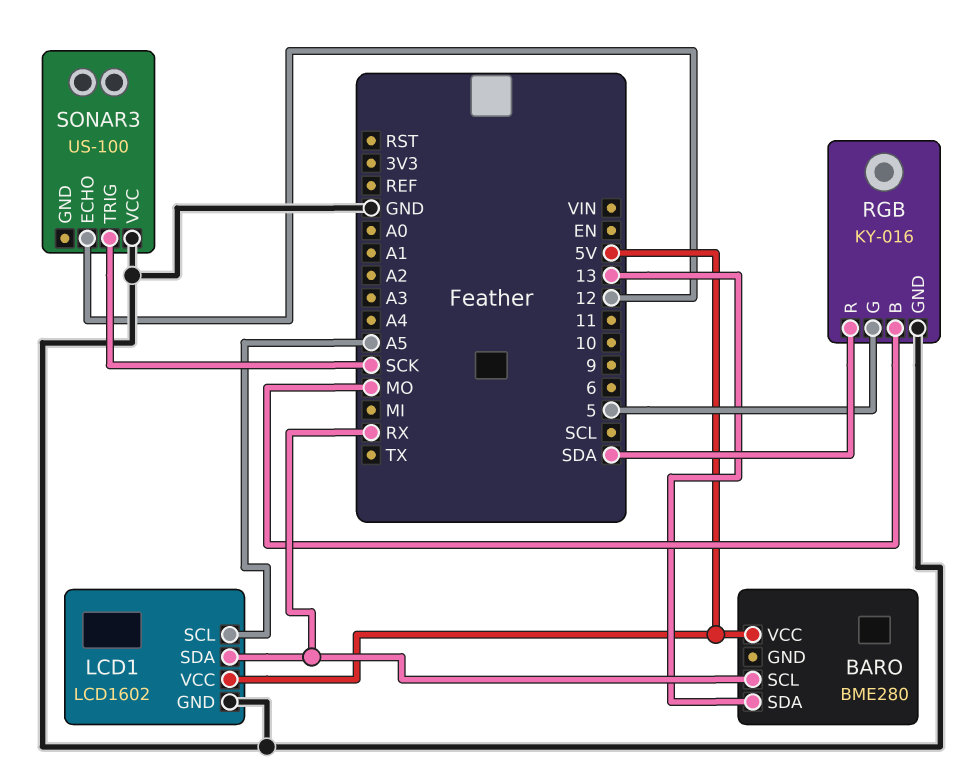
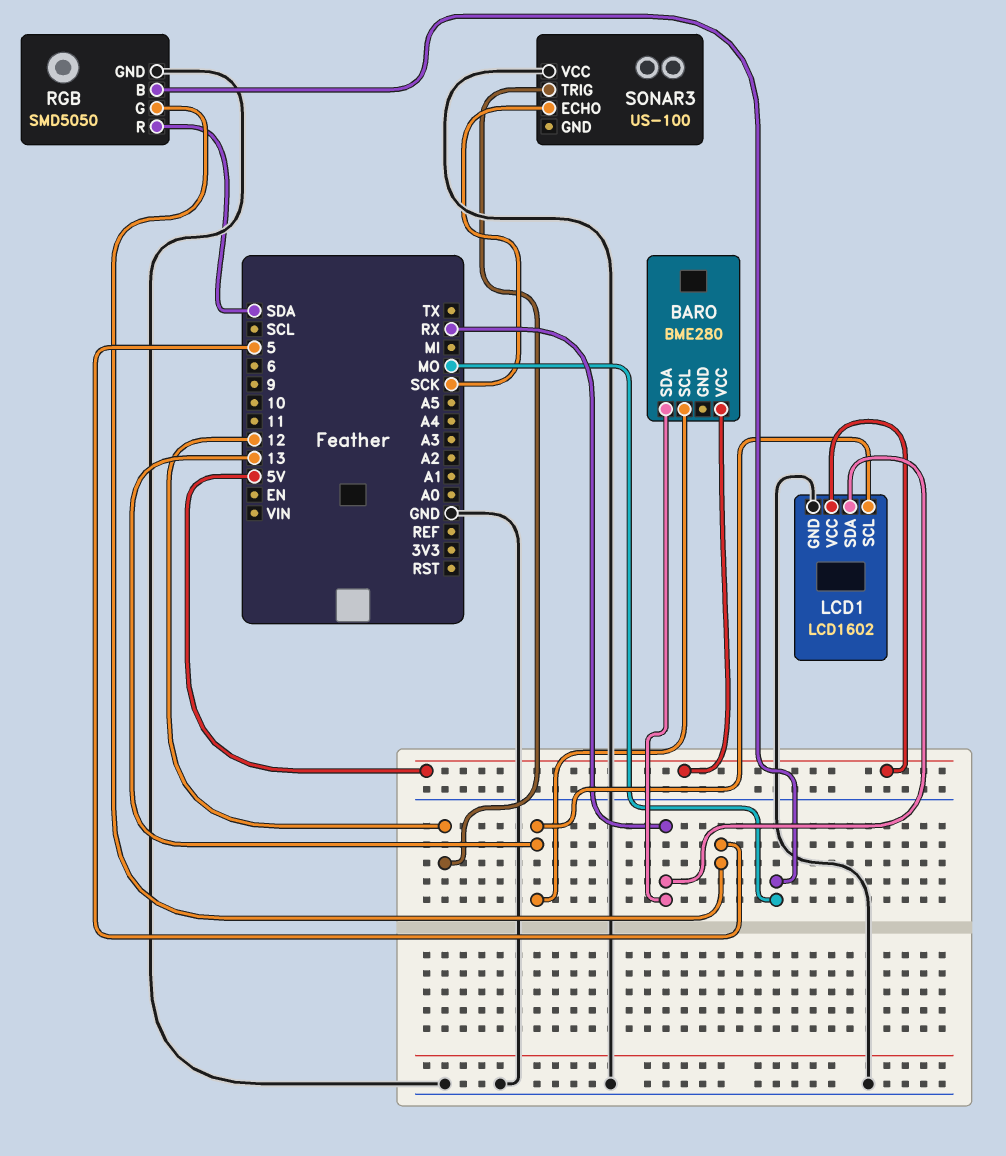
BARO pin SCL: RX -> 13
BARO pin SDA: 13 -> RX
LCD1 pin SCL: A5 -> 13
RGB: KY-016 -> SMD5050
SONAR3 pin ECHO: 12 -> SCK
SONAR3 pin TRIG: SCK -> 12

